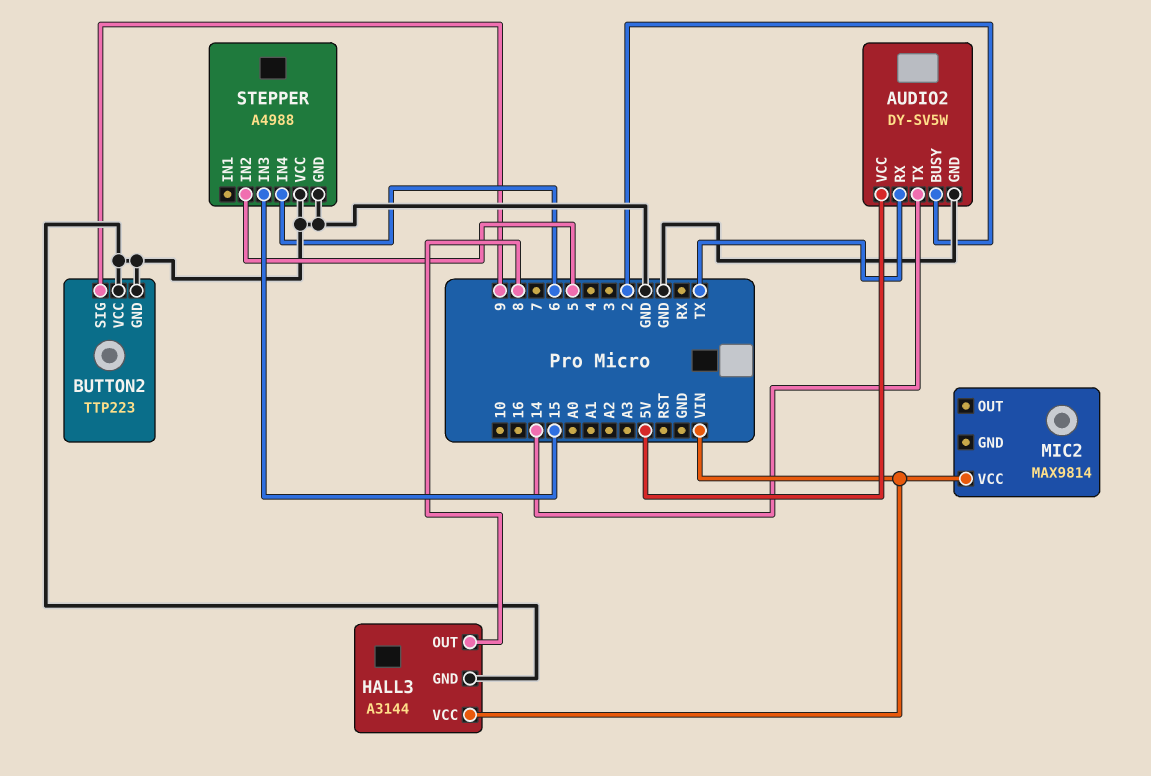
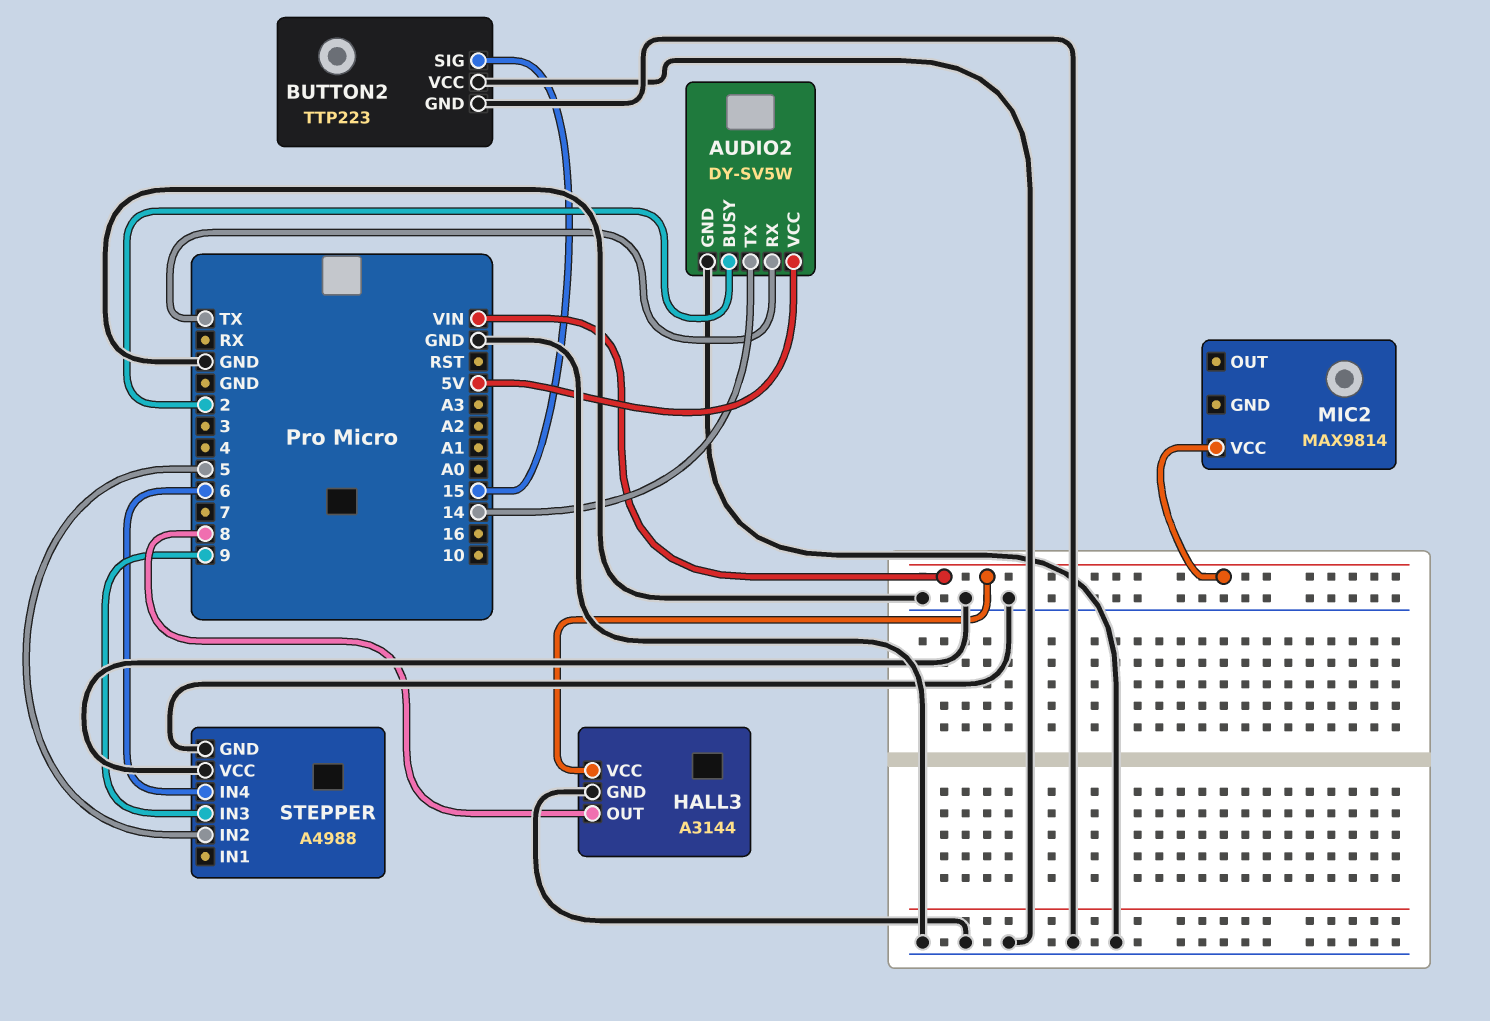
BUTTON2 pin SIG: 9 -> 15
STEPPER pin IN3: 15 -> 9

